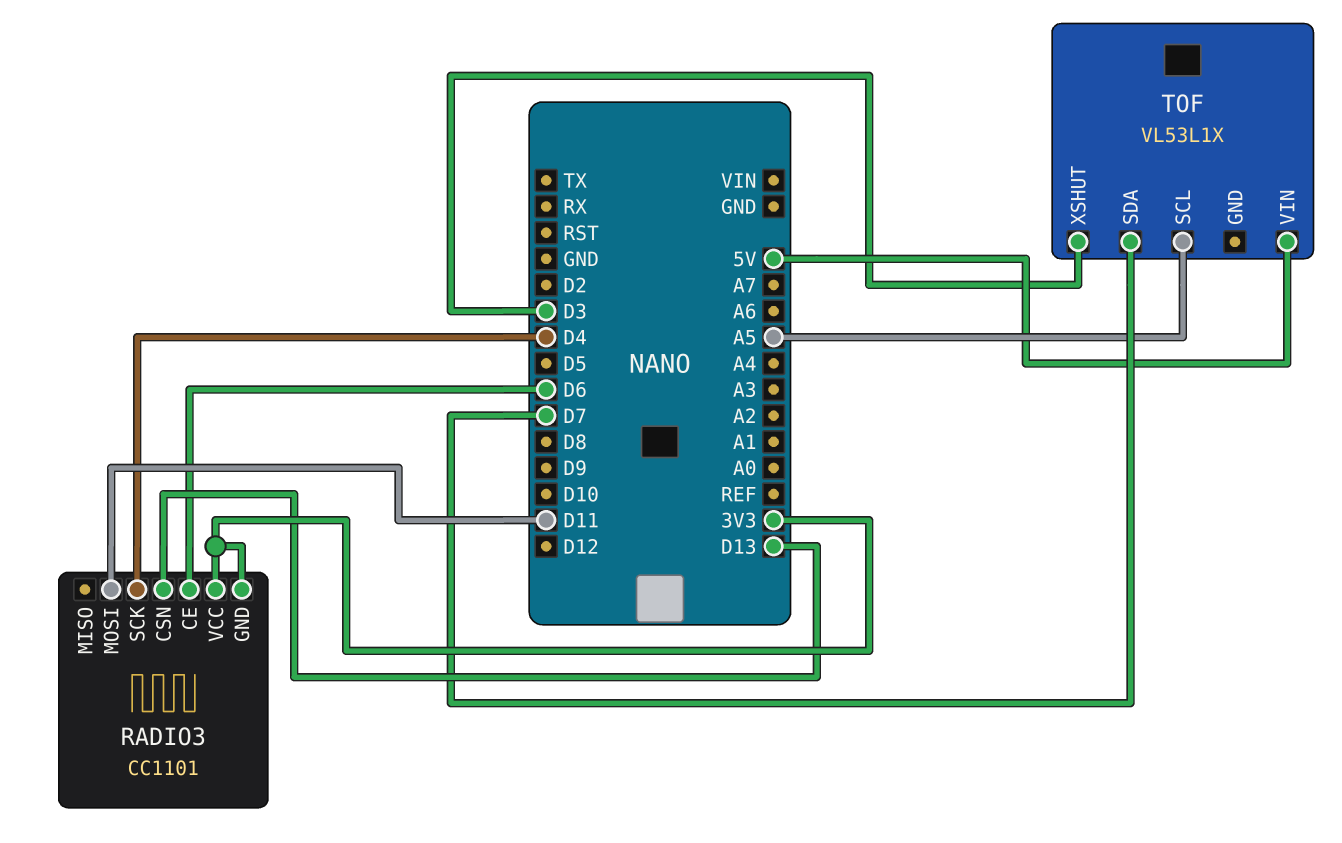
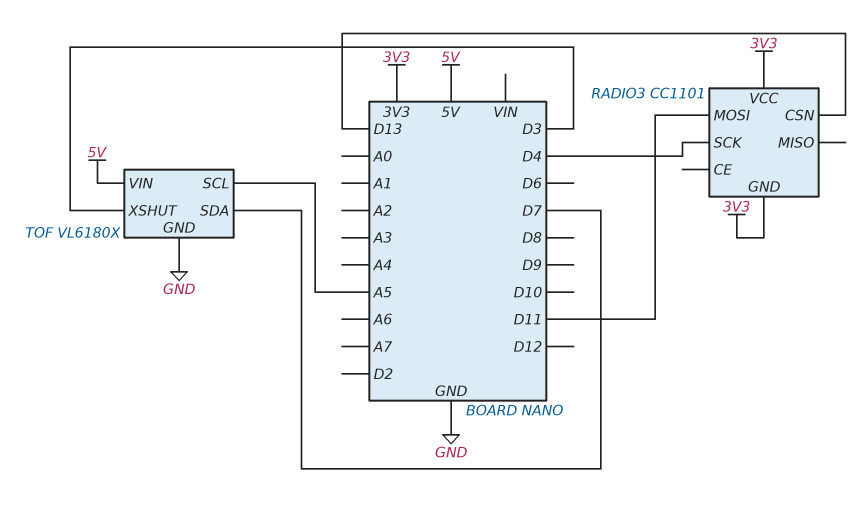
RADIO3 pin CE: D6 -> none
TOF: VL53L1X -> VL6180X
TOF pin GND: none -> GND

